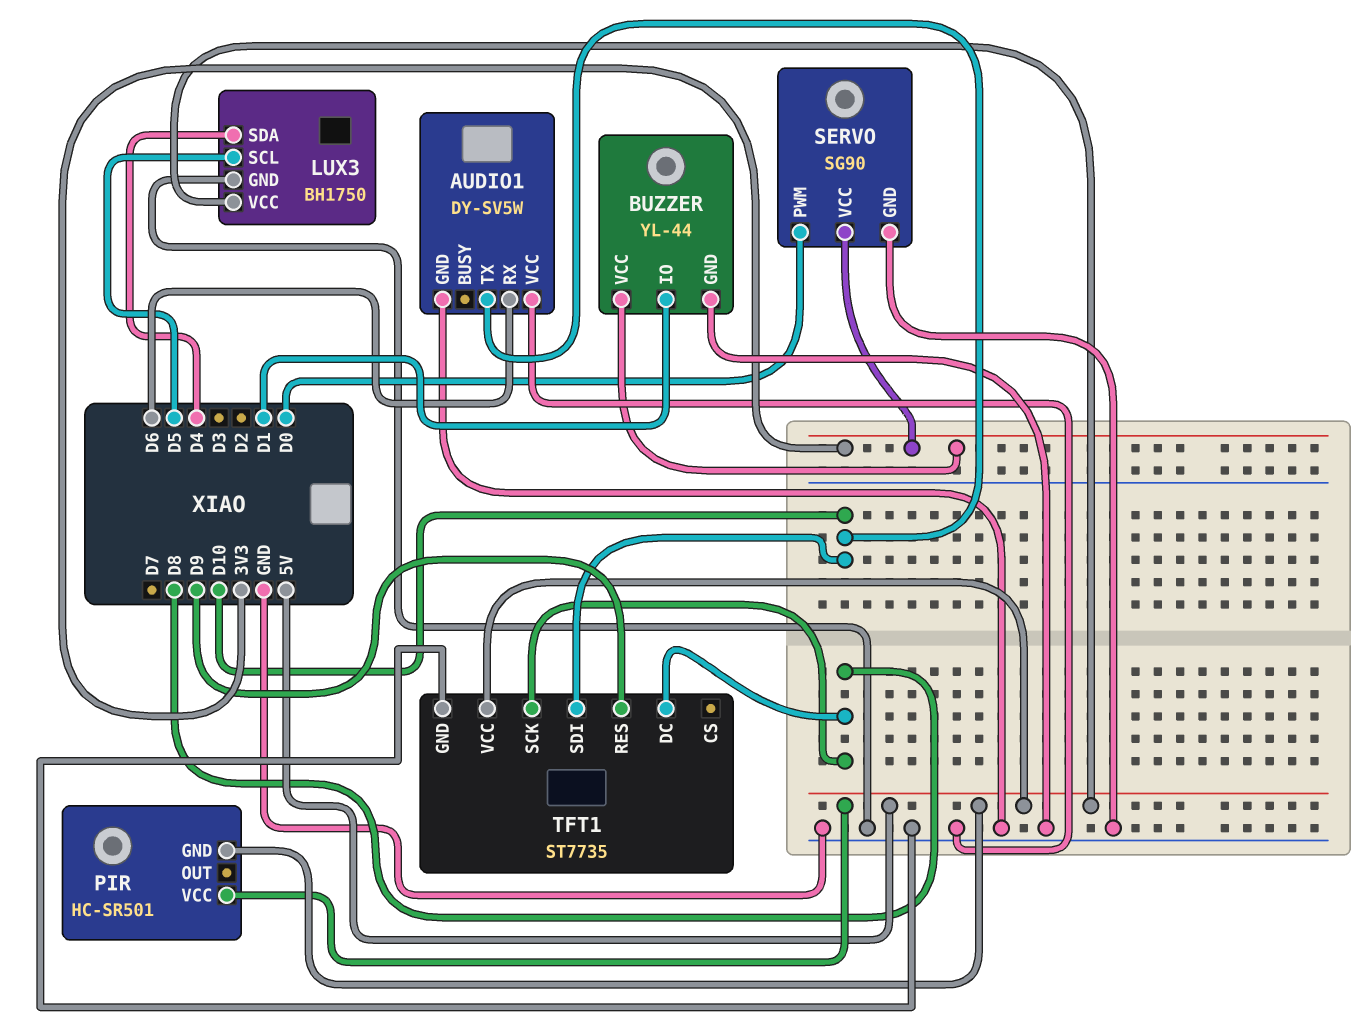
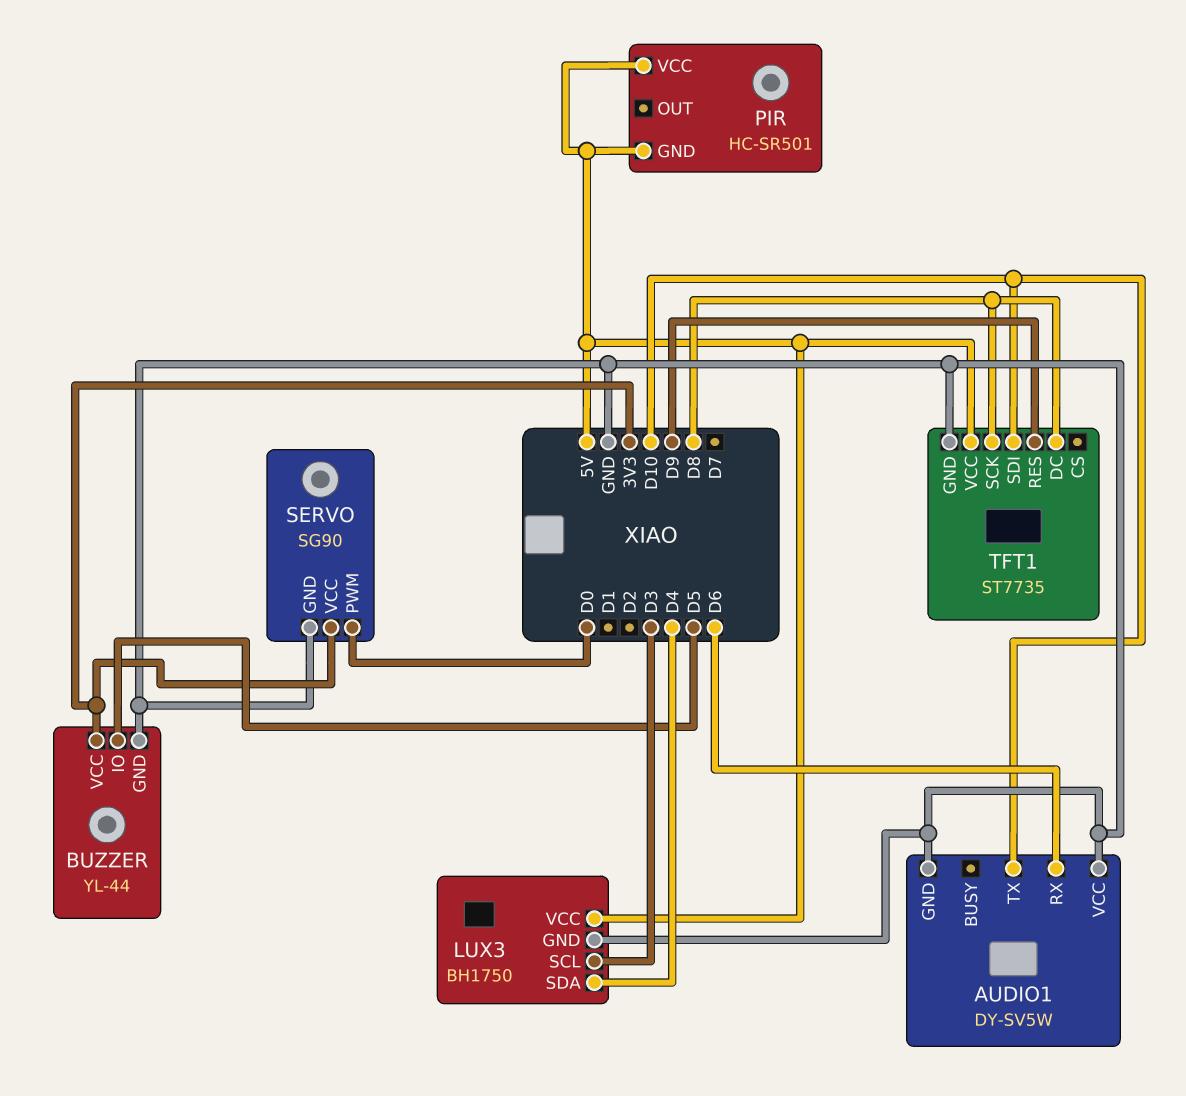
BUZZER pin IO: D1 -> D5
LUX3 pin SCL: D5 -> D3

